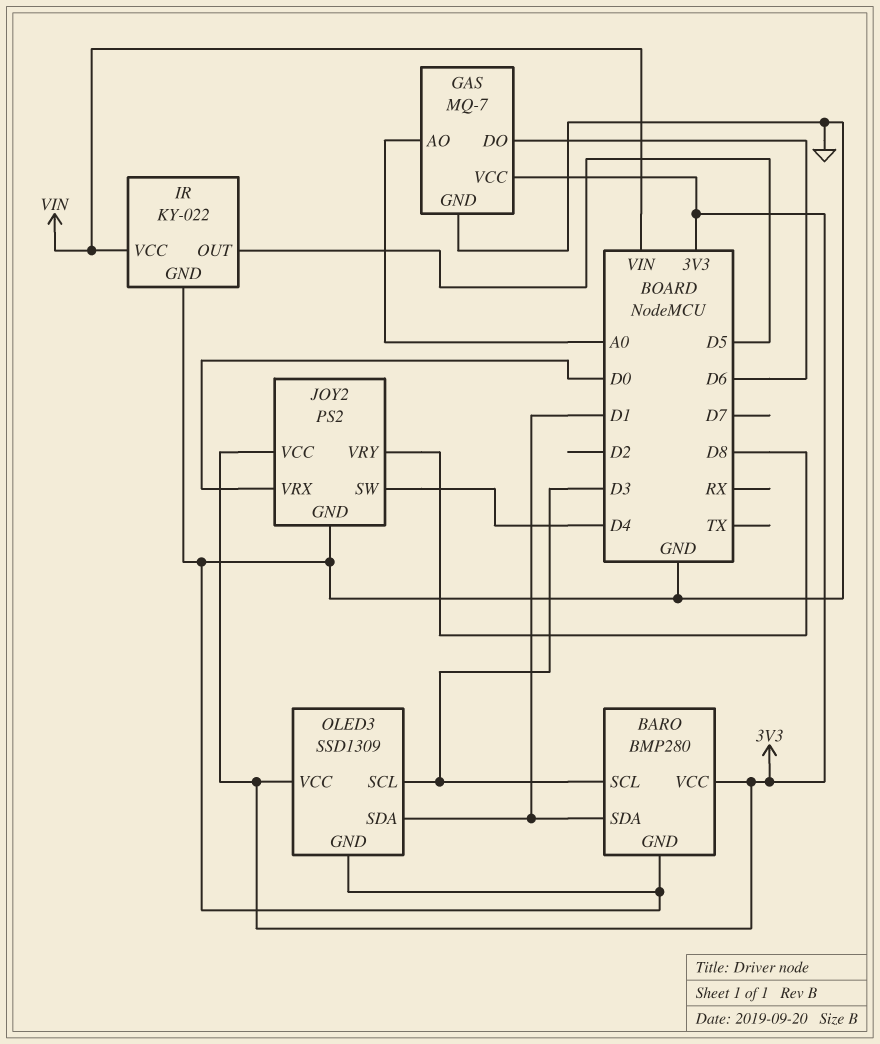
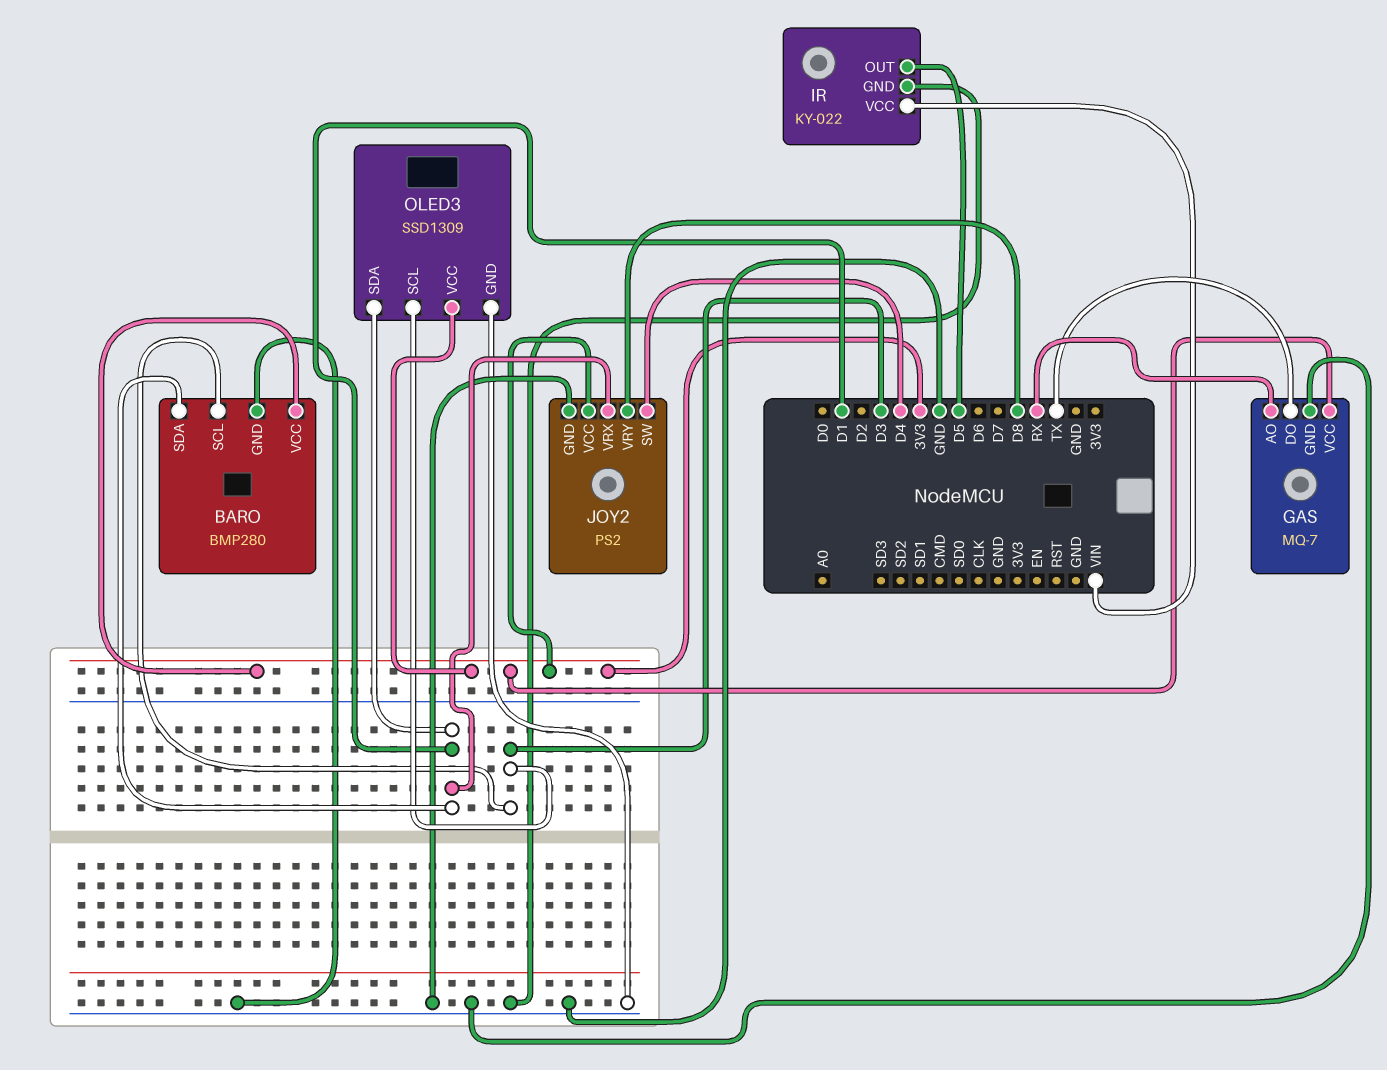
GAS pin AO: A0 -> RX
GAS pin DO: D6 -> TX
JOY2 pin VRX: D0 -> D1

